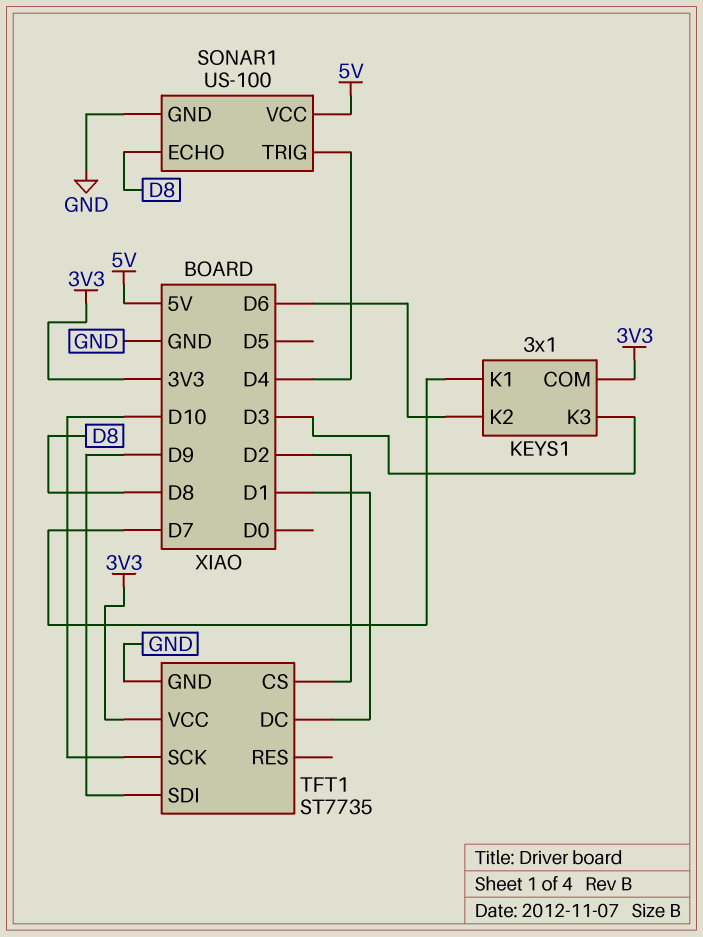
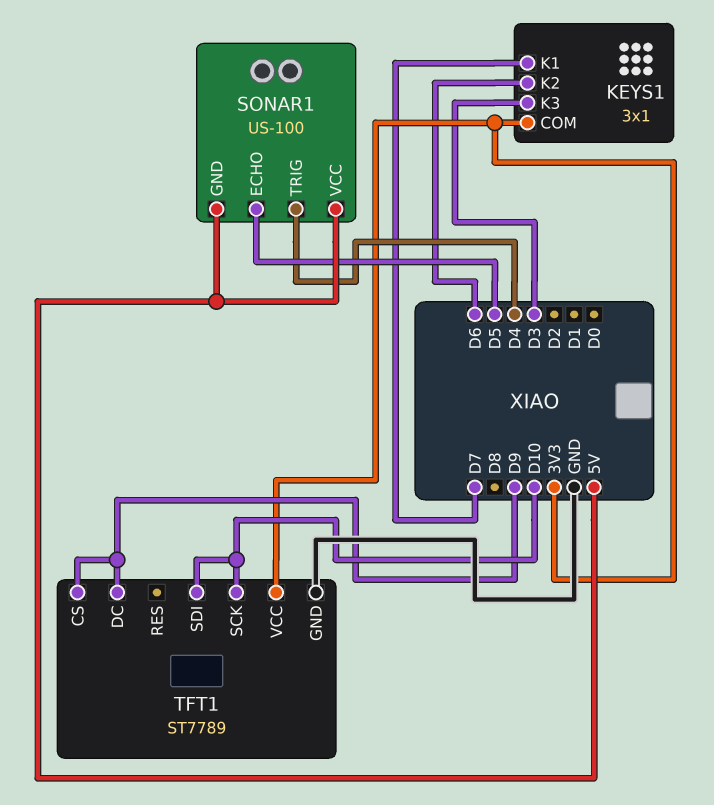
SONAR1 pin ECHO: D8 -> D5
SONAR1 pin GND: GND -> 5V
TFT1: ST7735 -> ST7789
TFT1 pin CS: D2 -> D9
TFT1 pin DC: D1 -> D9
TFT1 pin SDI: D9 -> D10

